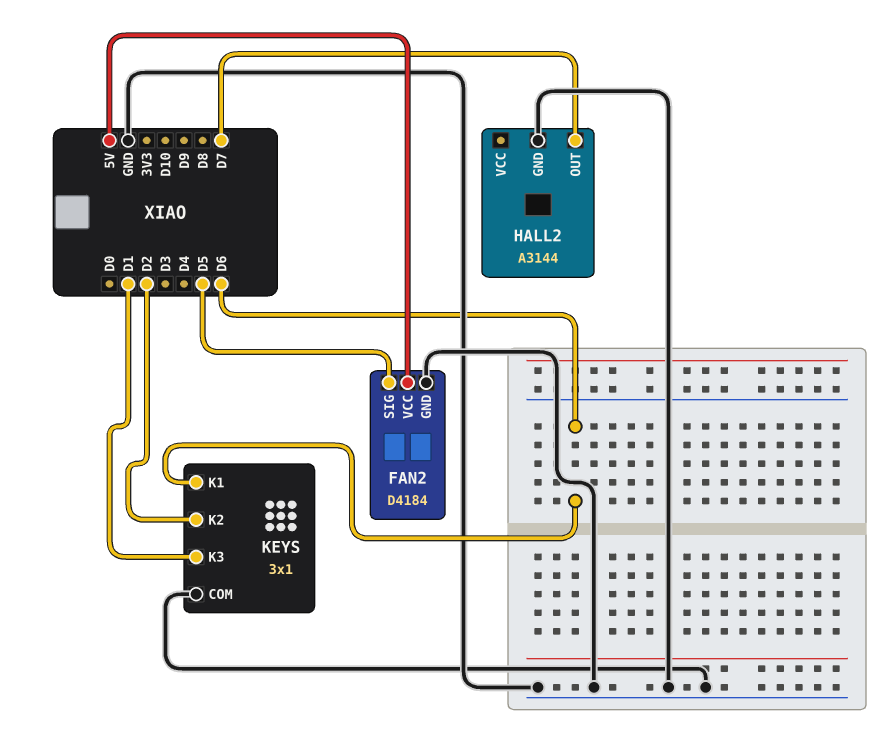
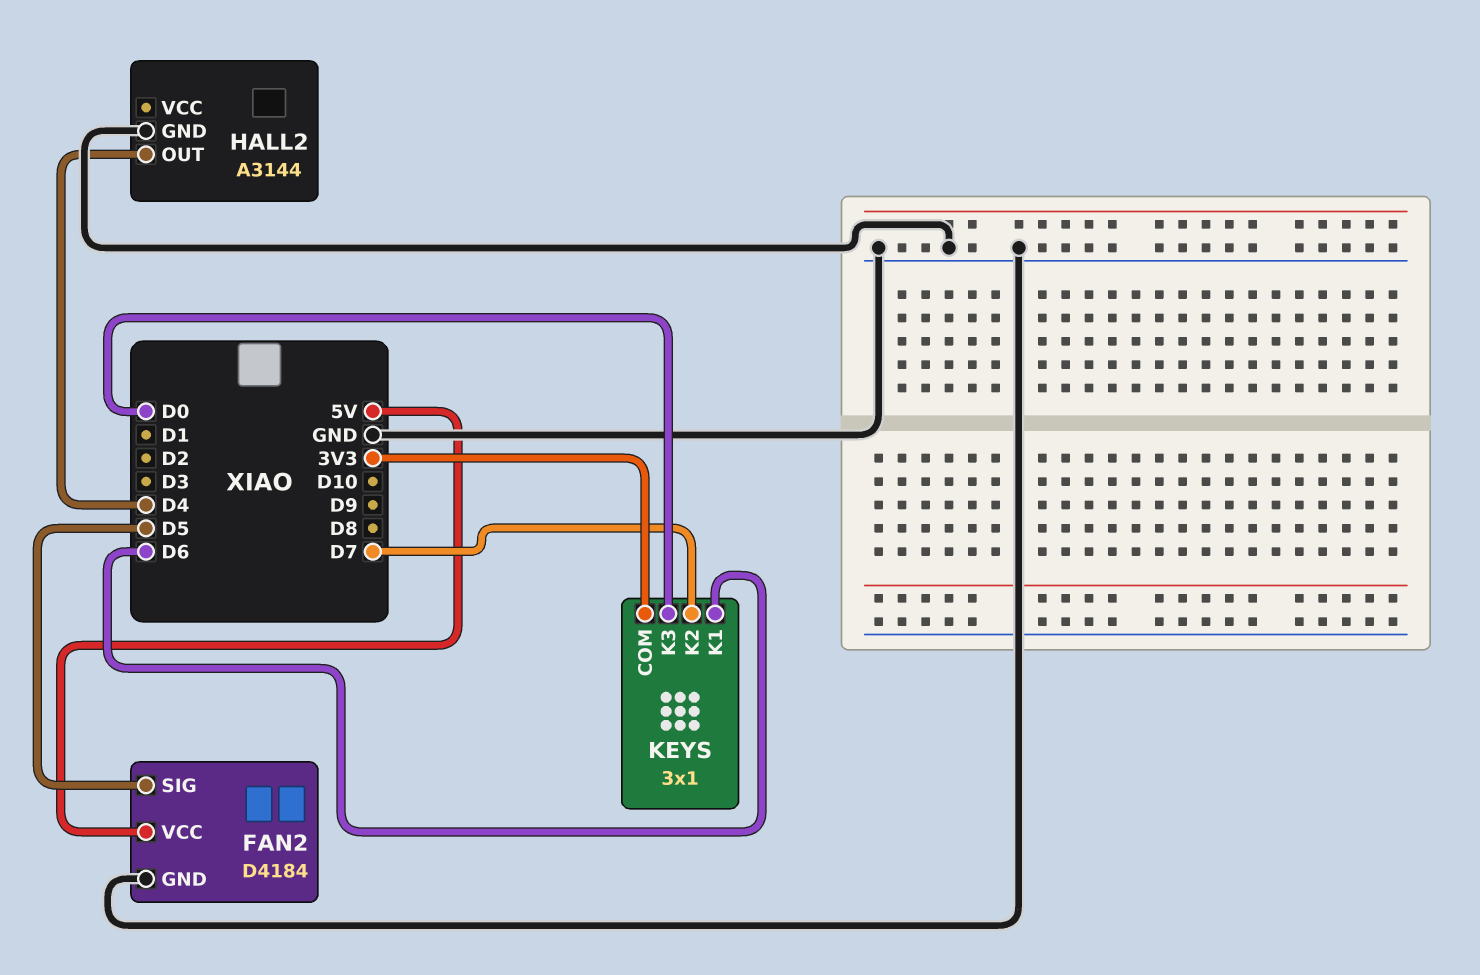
HALL2 pin OUT: D7 -> D4
KEYS pin COM: GND -> 3V3
KEYS pin K2: D2 -> D7
KEYS pin K3: D1 -> D0

